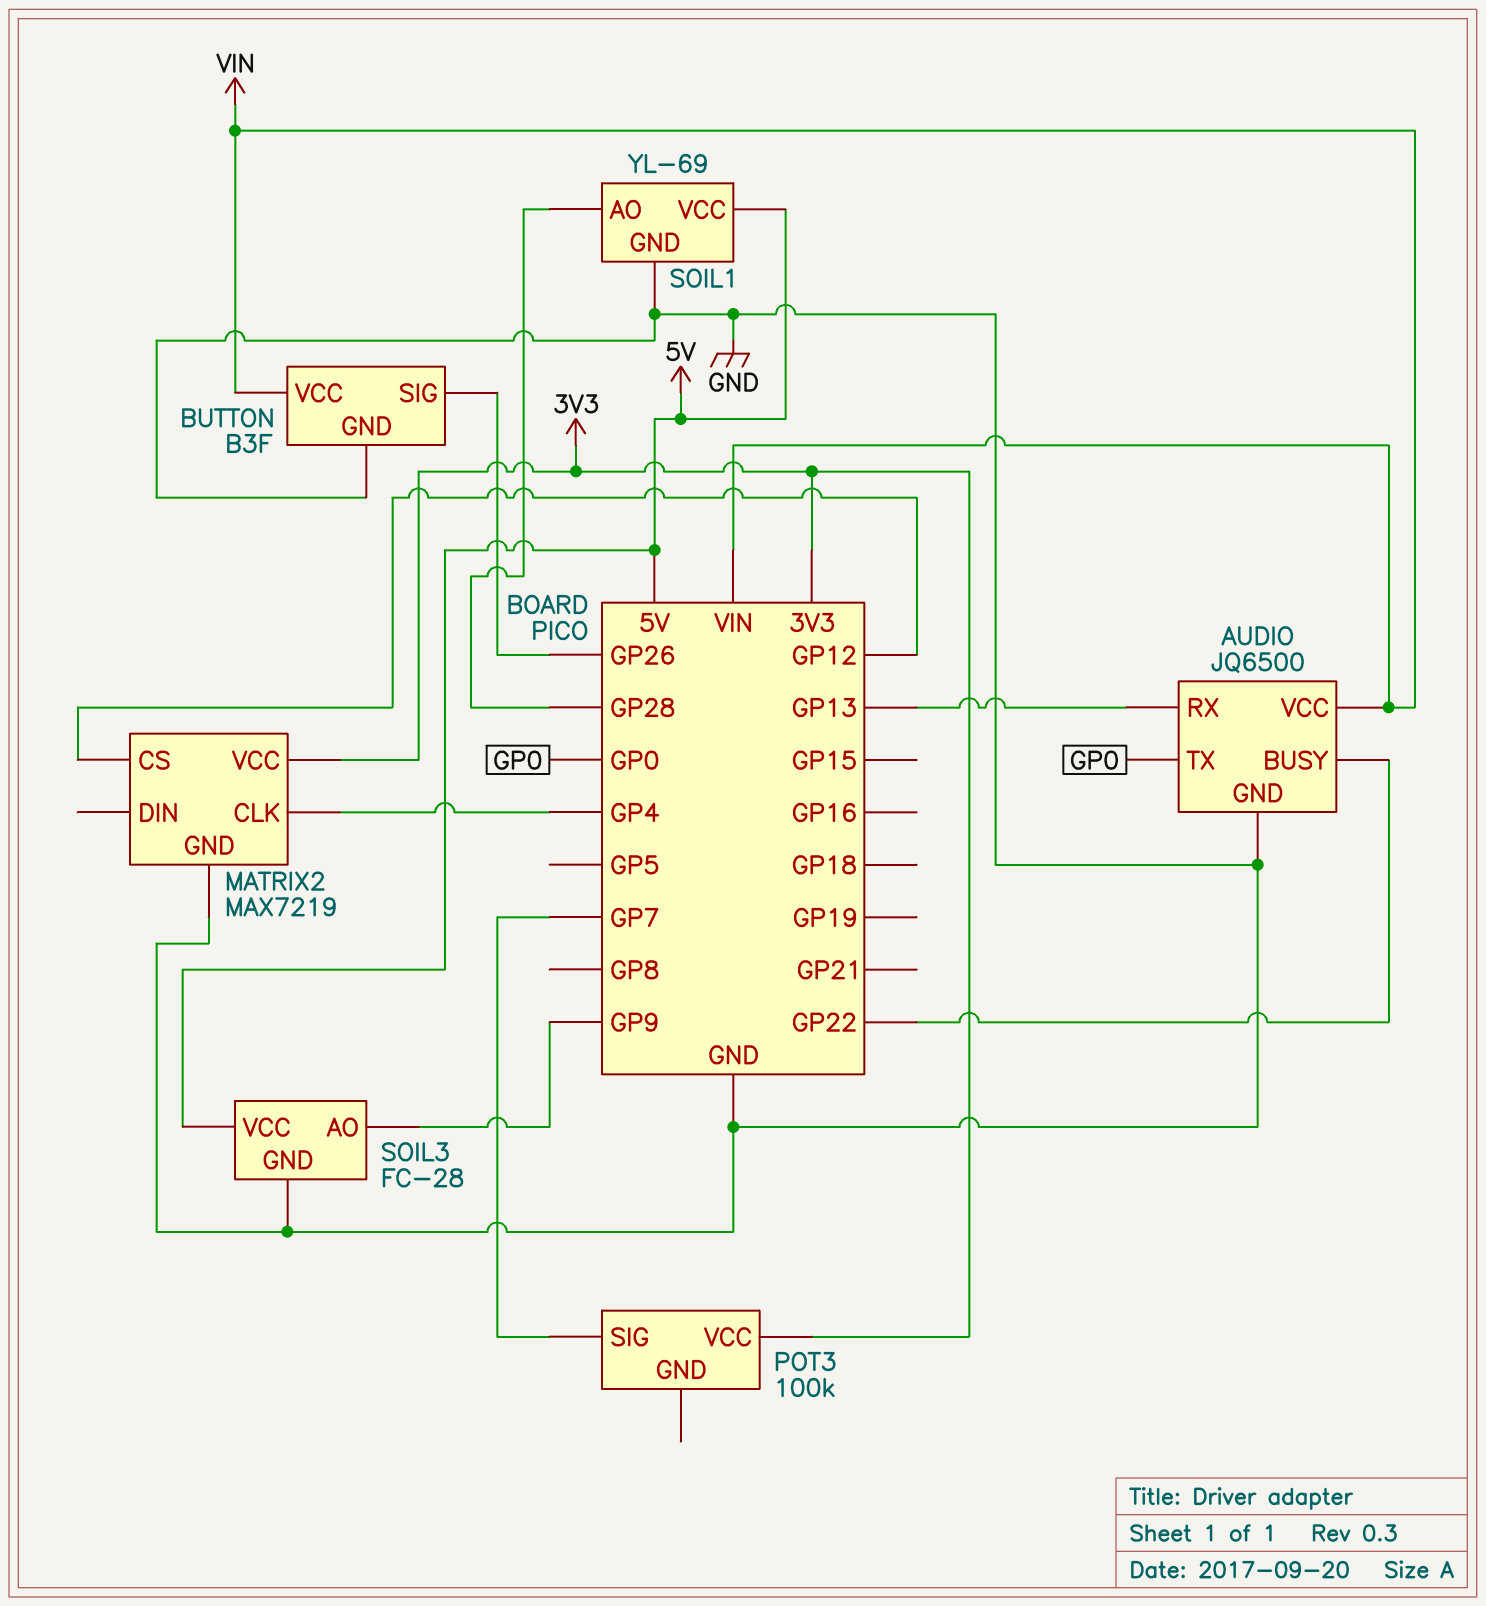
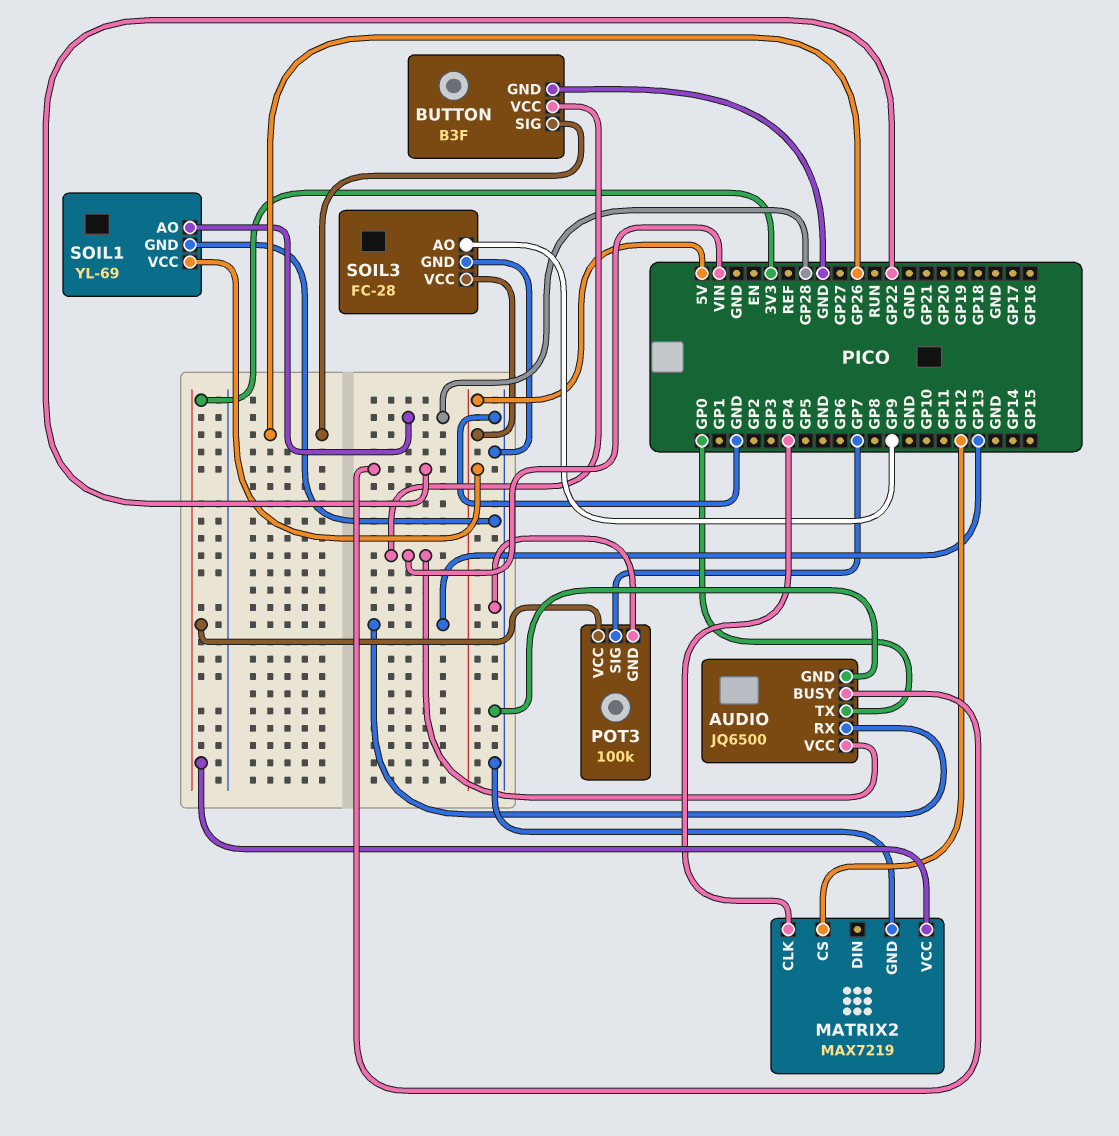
POT3 pin GND: none -> GND

